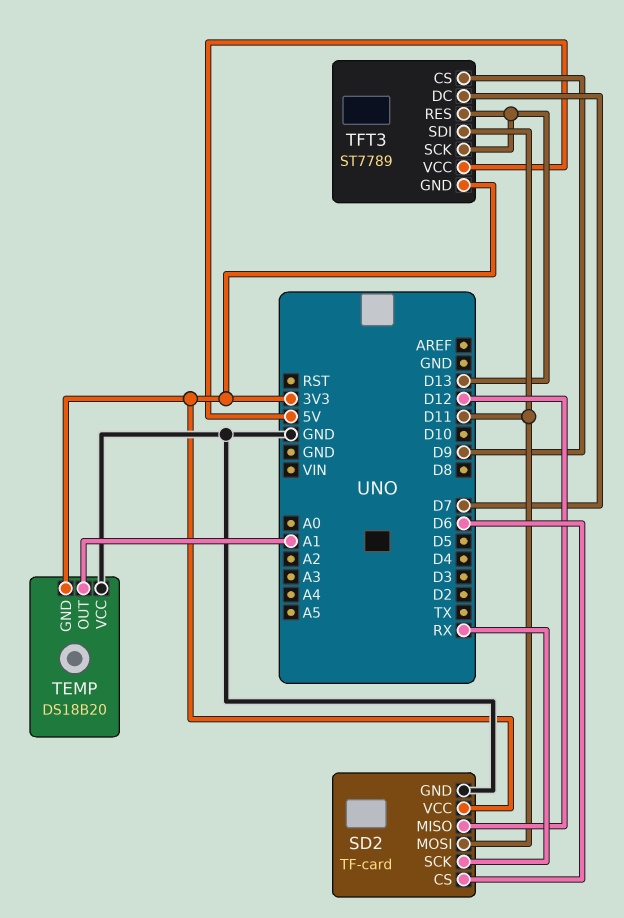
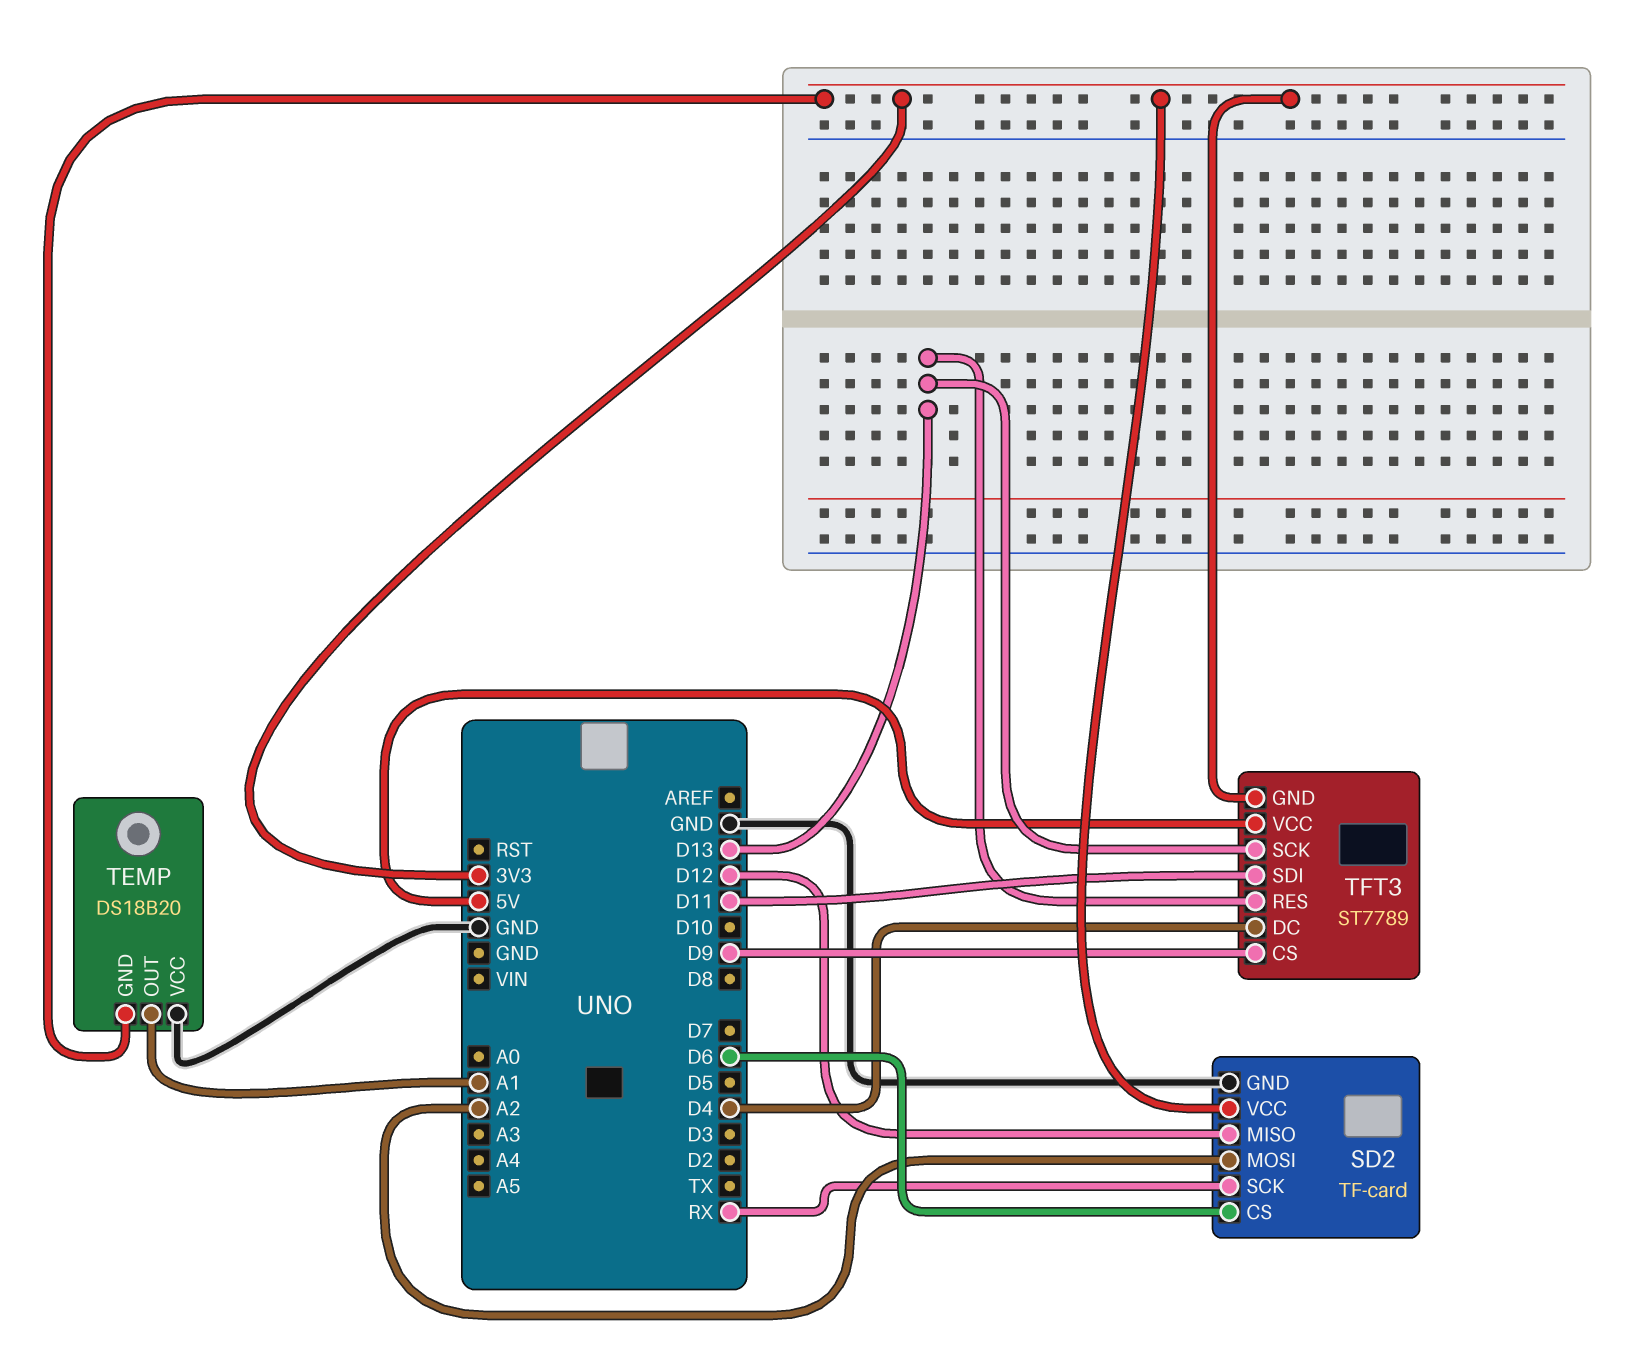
SD2 pin MOSI: D11 -> A2
TFT3 pin DC: D7 -> D4

